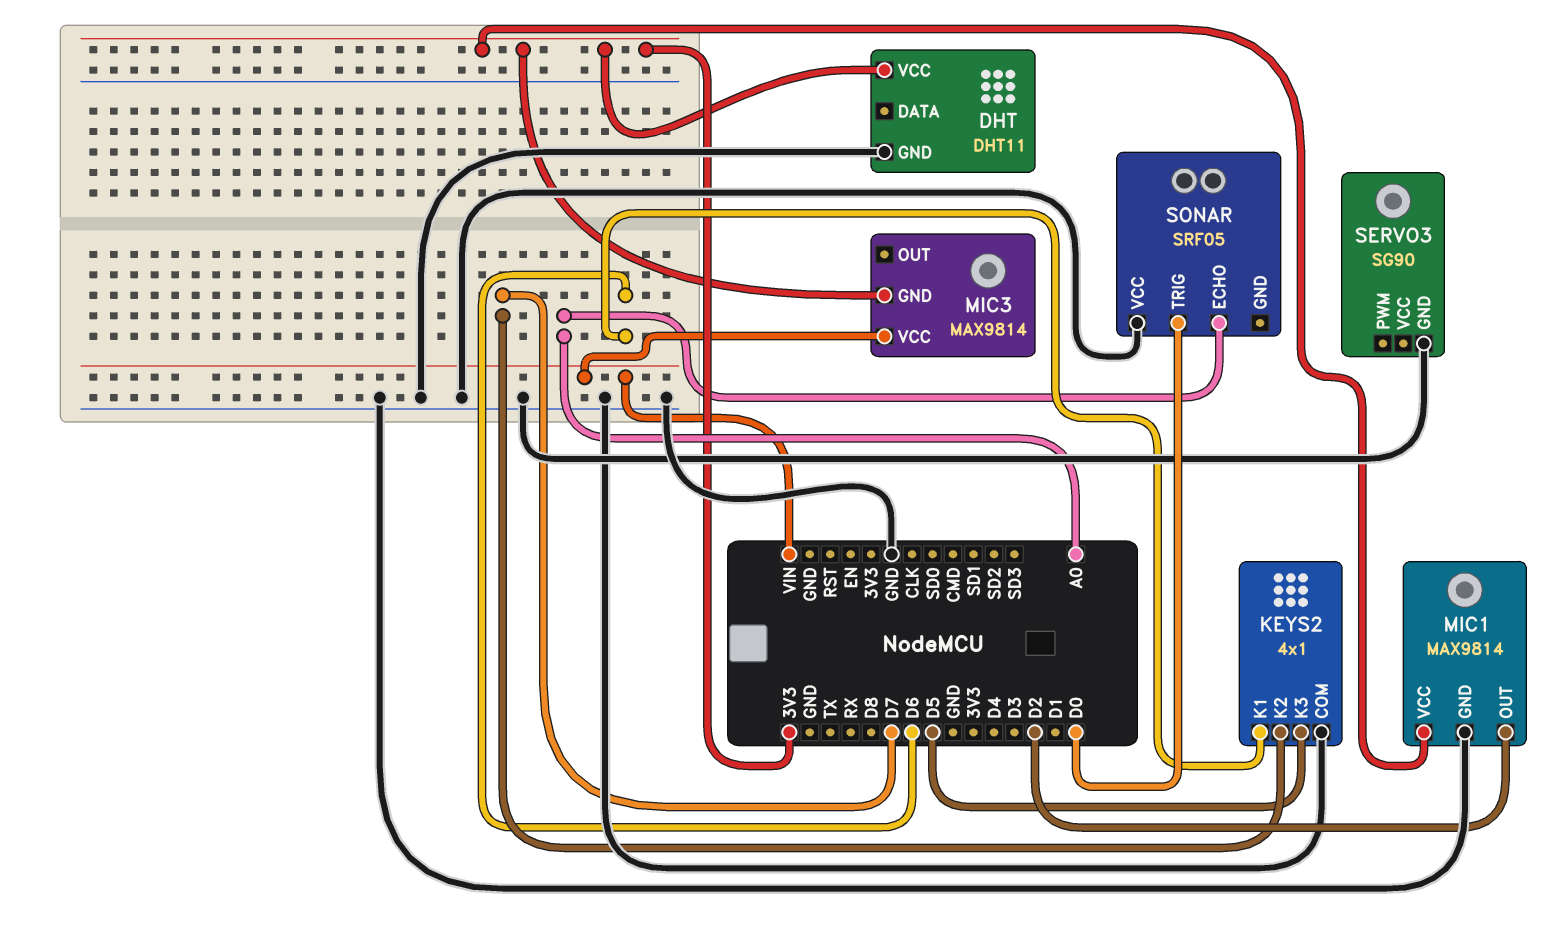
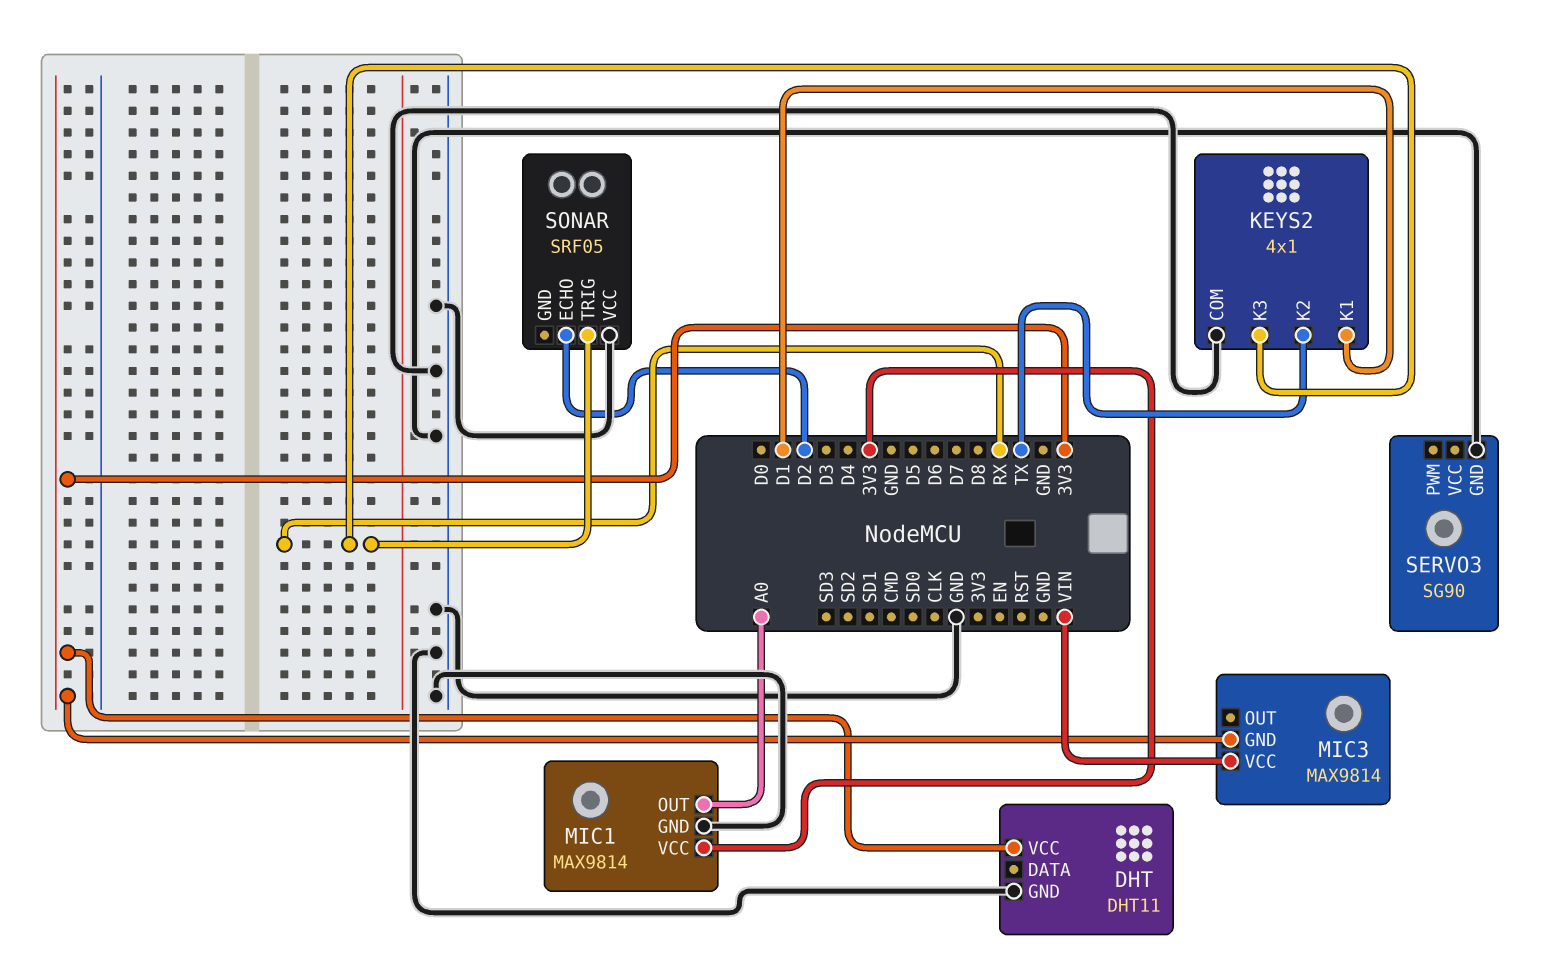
KEYS2 pin K1: D6 -> D1
KEYS2 pin K2: D7 -> TX
KEYS2 pin K3: D5 -> RX
MIC1 pin OUT: D2 -> A0
SONAR pin ECHO: A0 -> D2
SONAR pin TRIG: D0 -> RX

